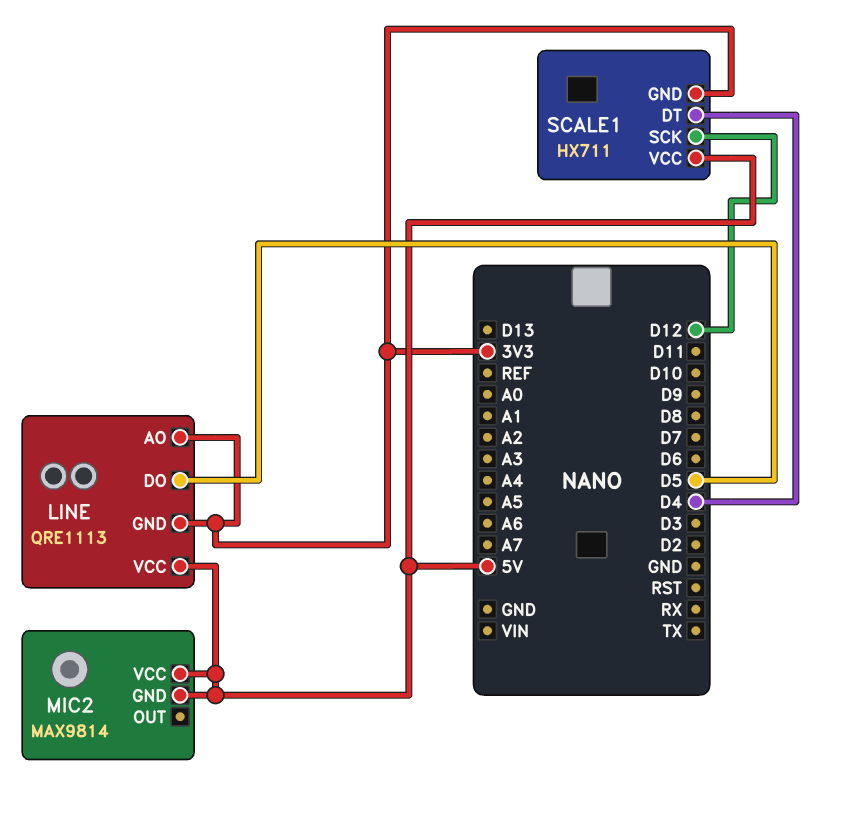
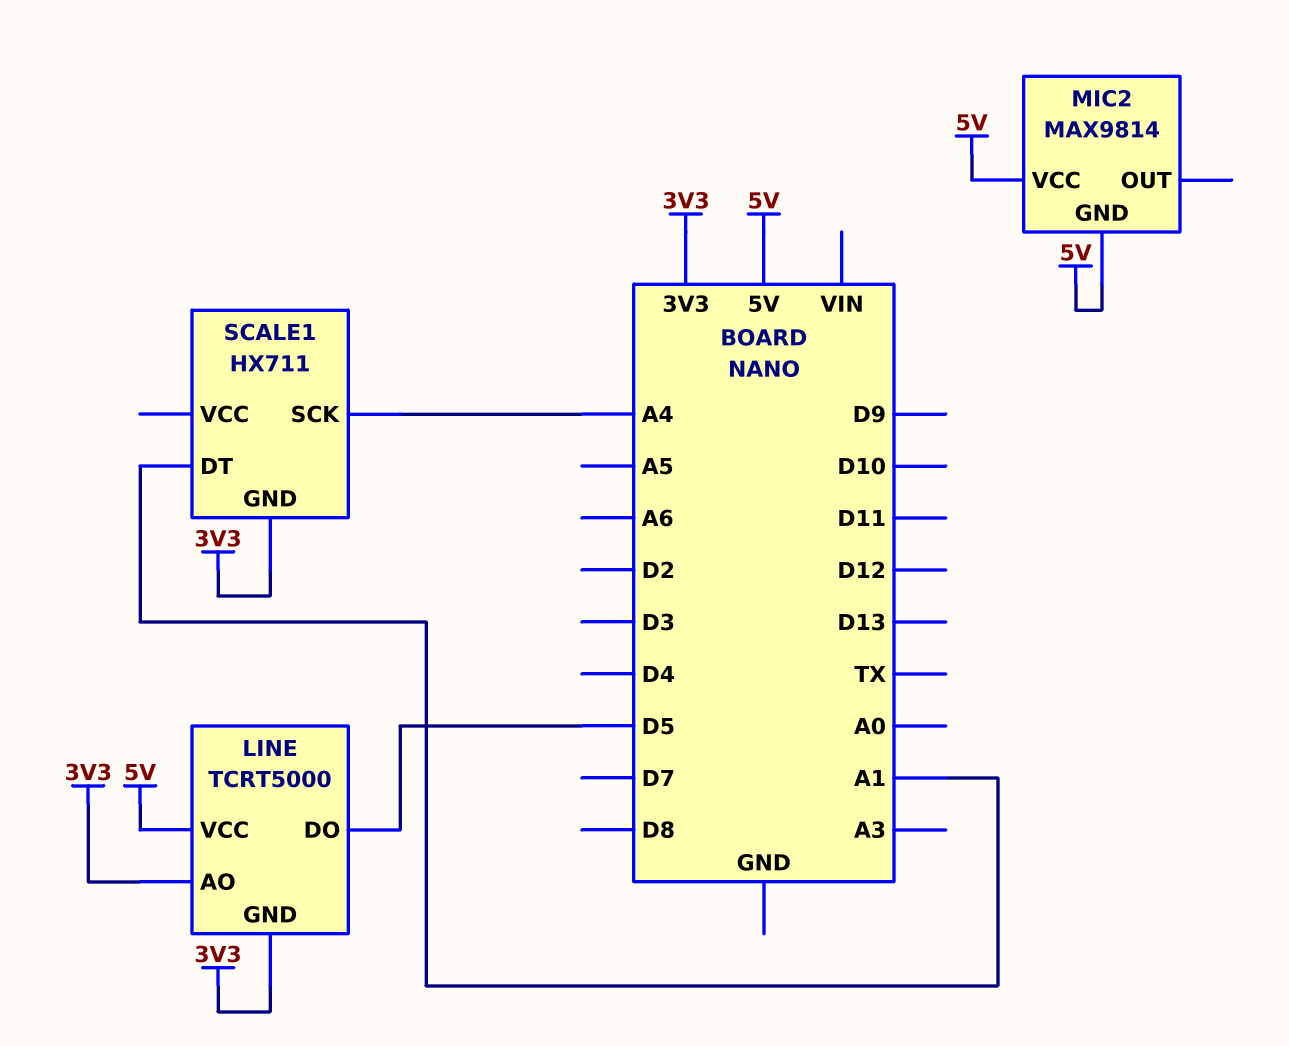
LINE: QRE1113 -> TCRT5000
SCALE1 pin DT: D4 -> A1
SCALE1 pin SCK: D12 -> A4
SCALE1 pin VCC: 5V -> none

